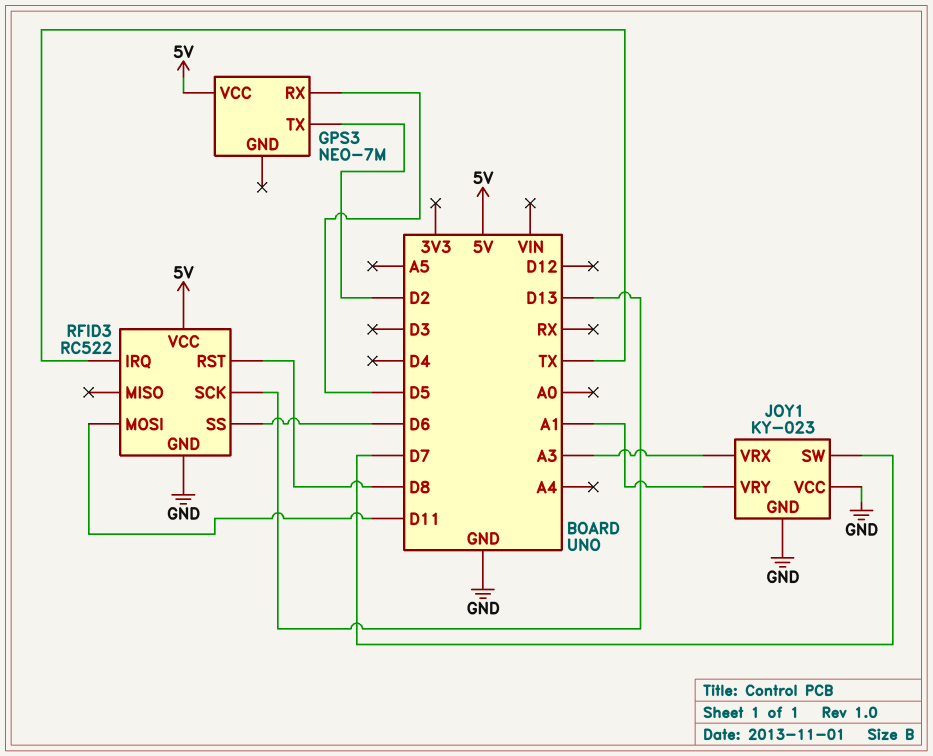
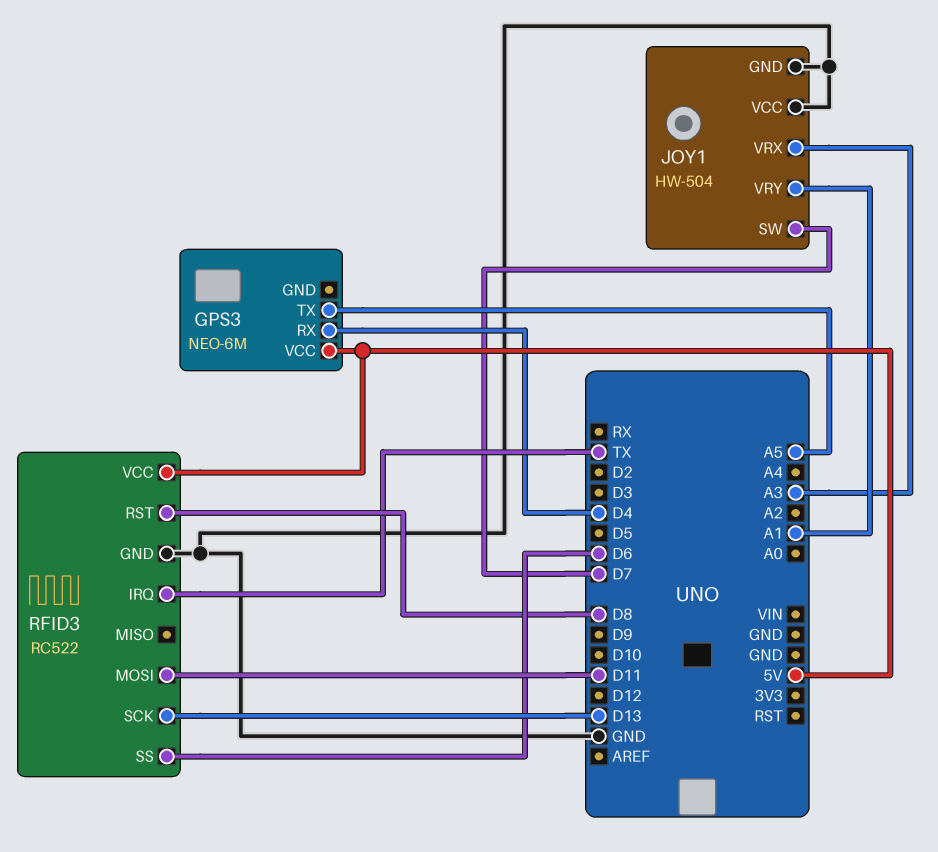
GPS3: NEO-7M -> NEO-6M
GPS3 pin RX: D5 -> D4
GPS3 pin TX: D2 -> A5
JOY1: KY-023 -> HW-504

